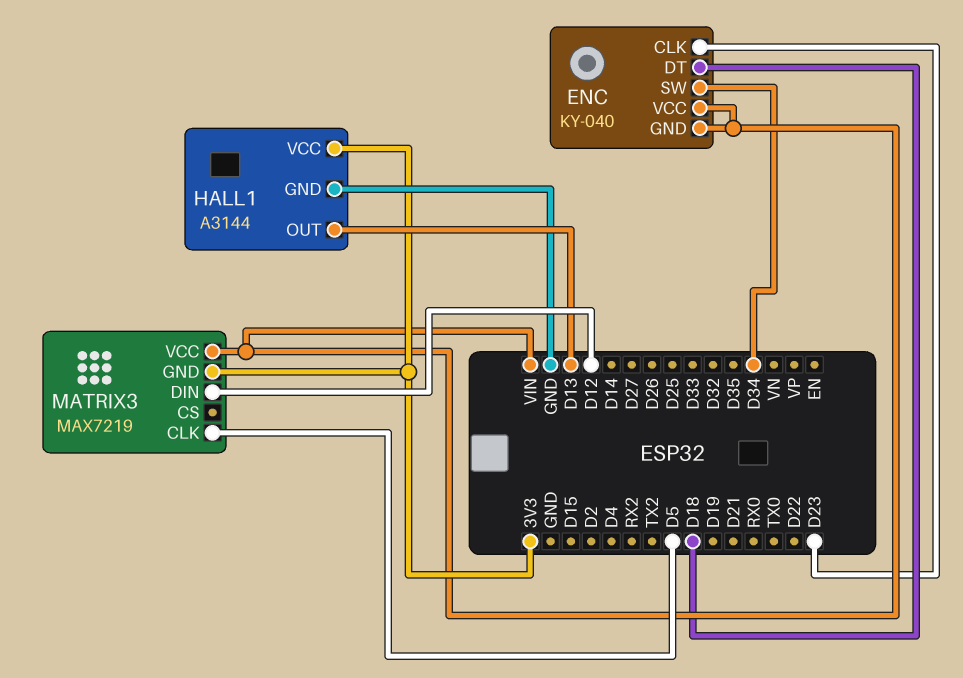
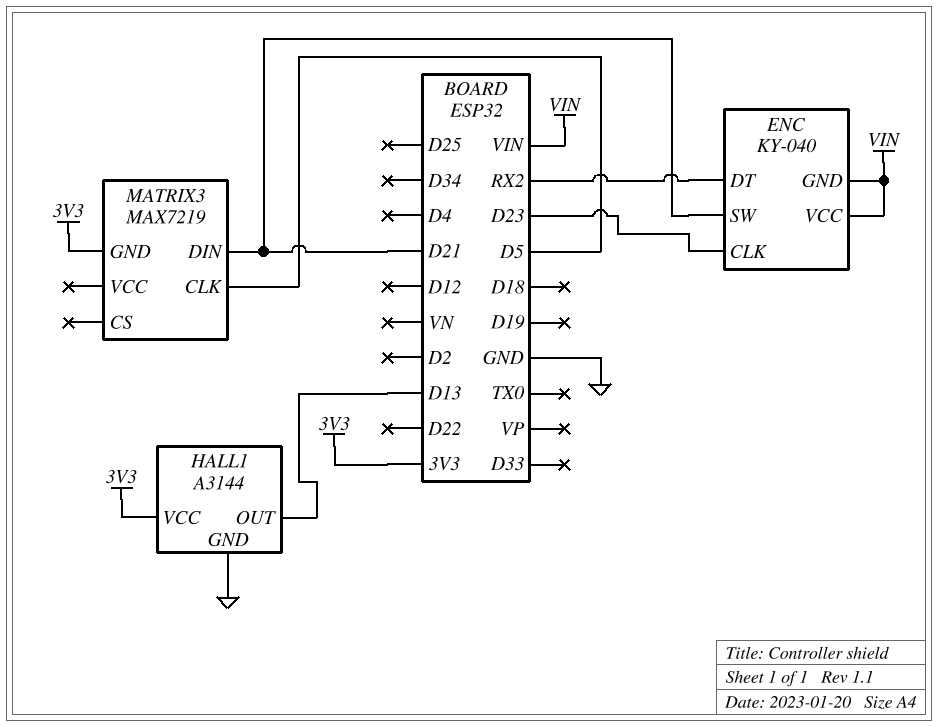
ENC pin DT: D18 -> RX2
ENC pin SW: D34 -> D21
MATRIX3 pin DIN: D12 -> D21
MATRIX3 pin VCC: VIN -> none

